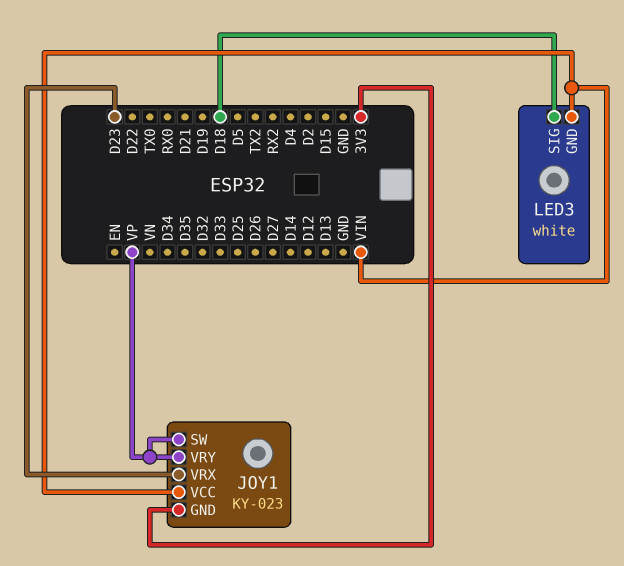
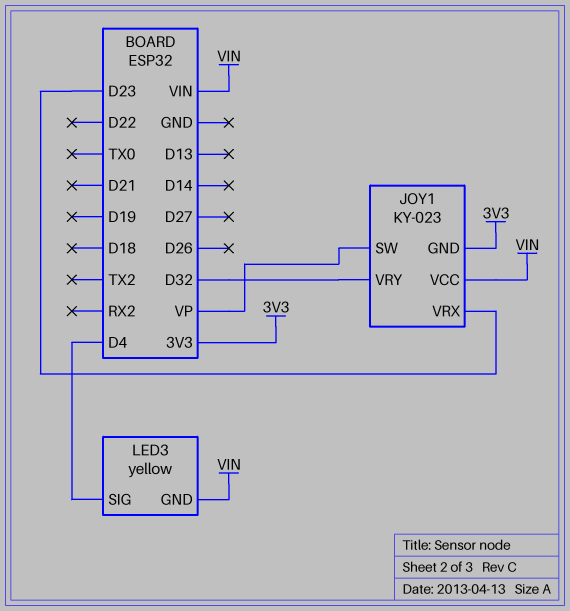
JOY1 pin VRY: VP -> D32
LED3: white -> yellow
LED3 pin SIG: D18 -> D4

